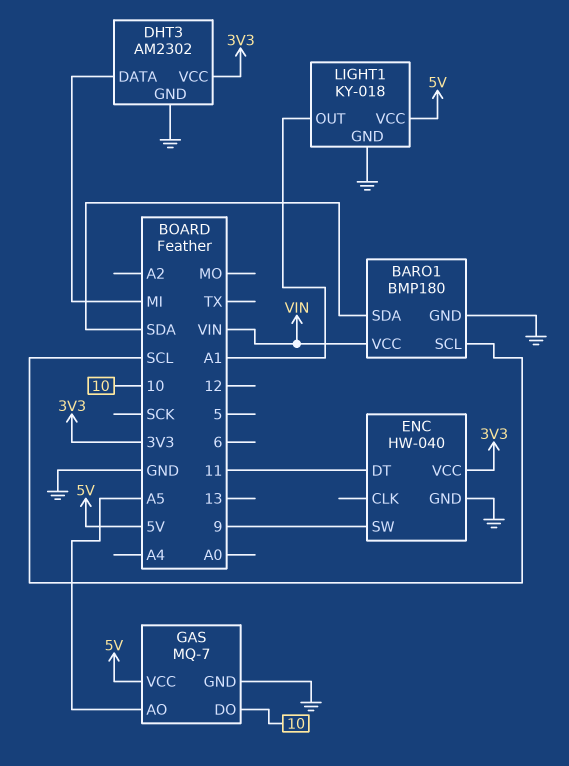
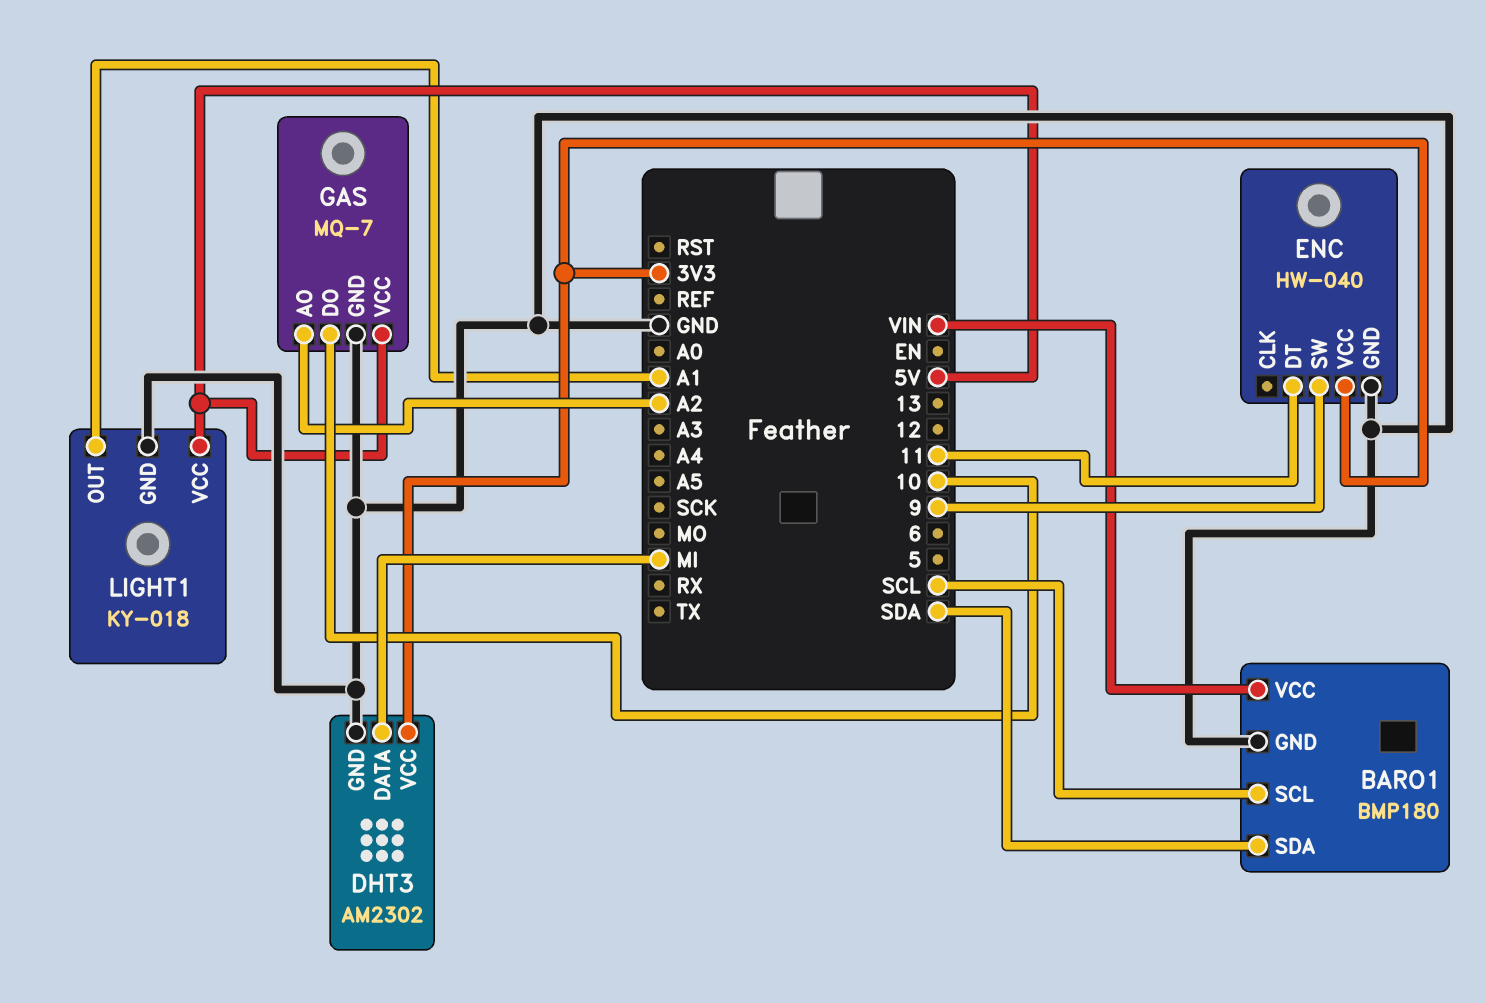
GAS pin AO: A5 -> A2

